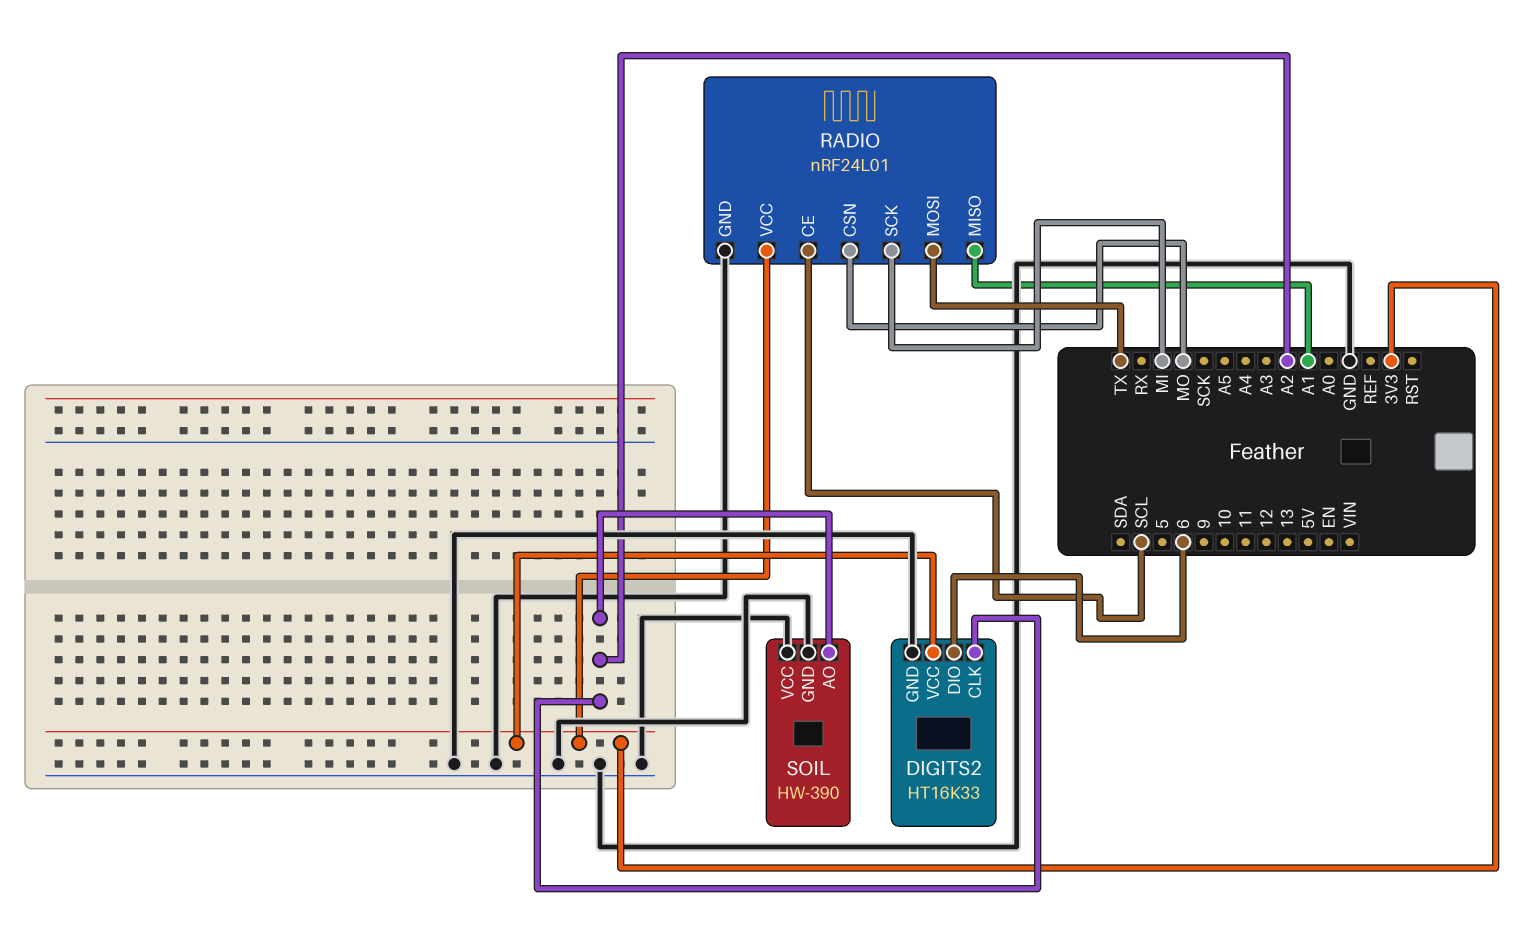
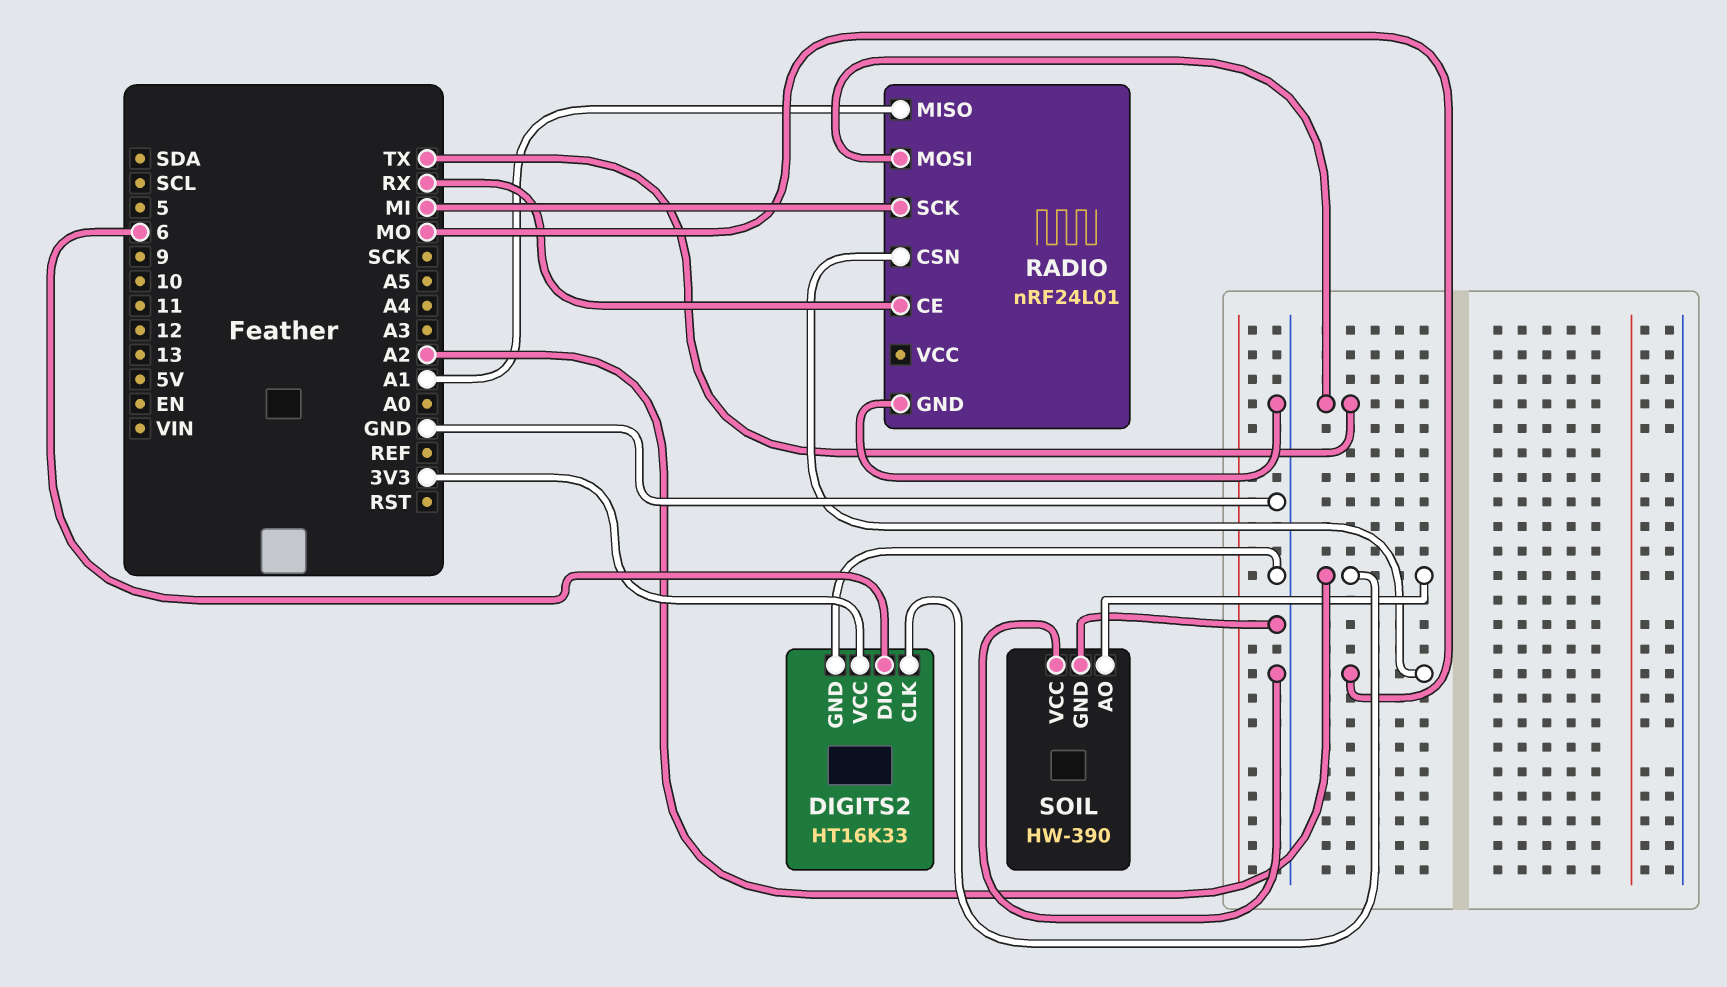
RADIO pin CE: SCL -> RX
RADIO pin VCC: 3V3 -> none

